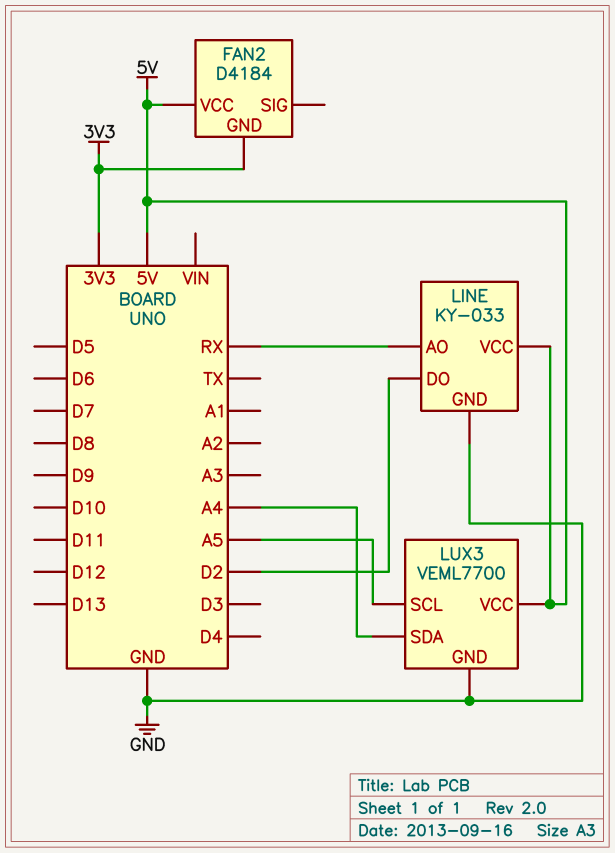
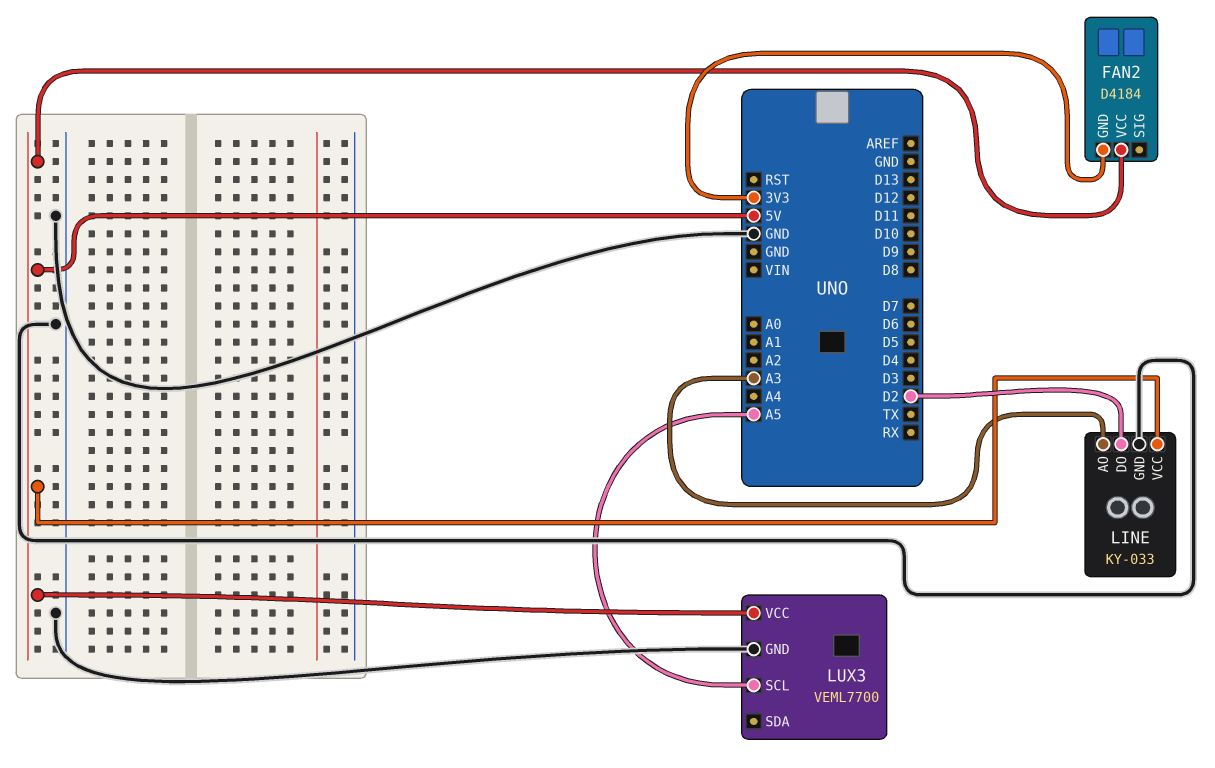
LINE pin AO: RX -> A3
LUX3 pin SDA: A4 -> none

